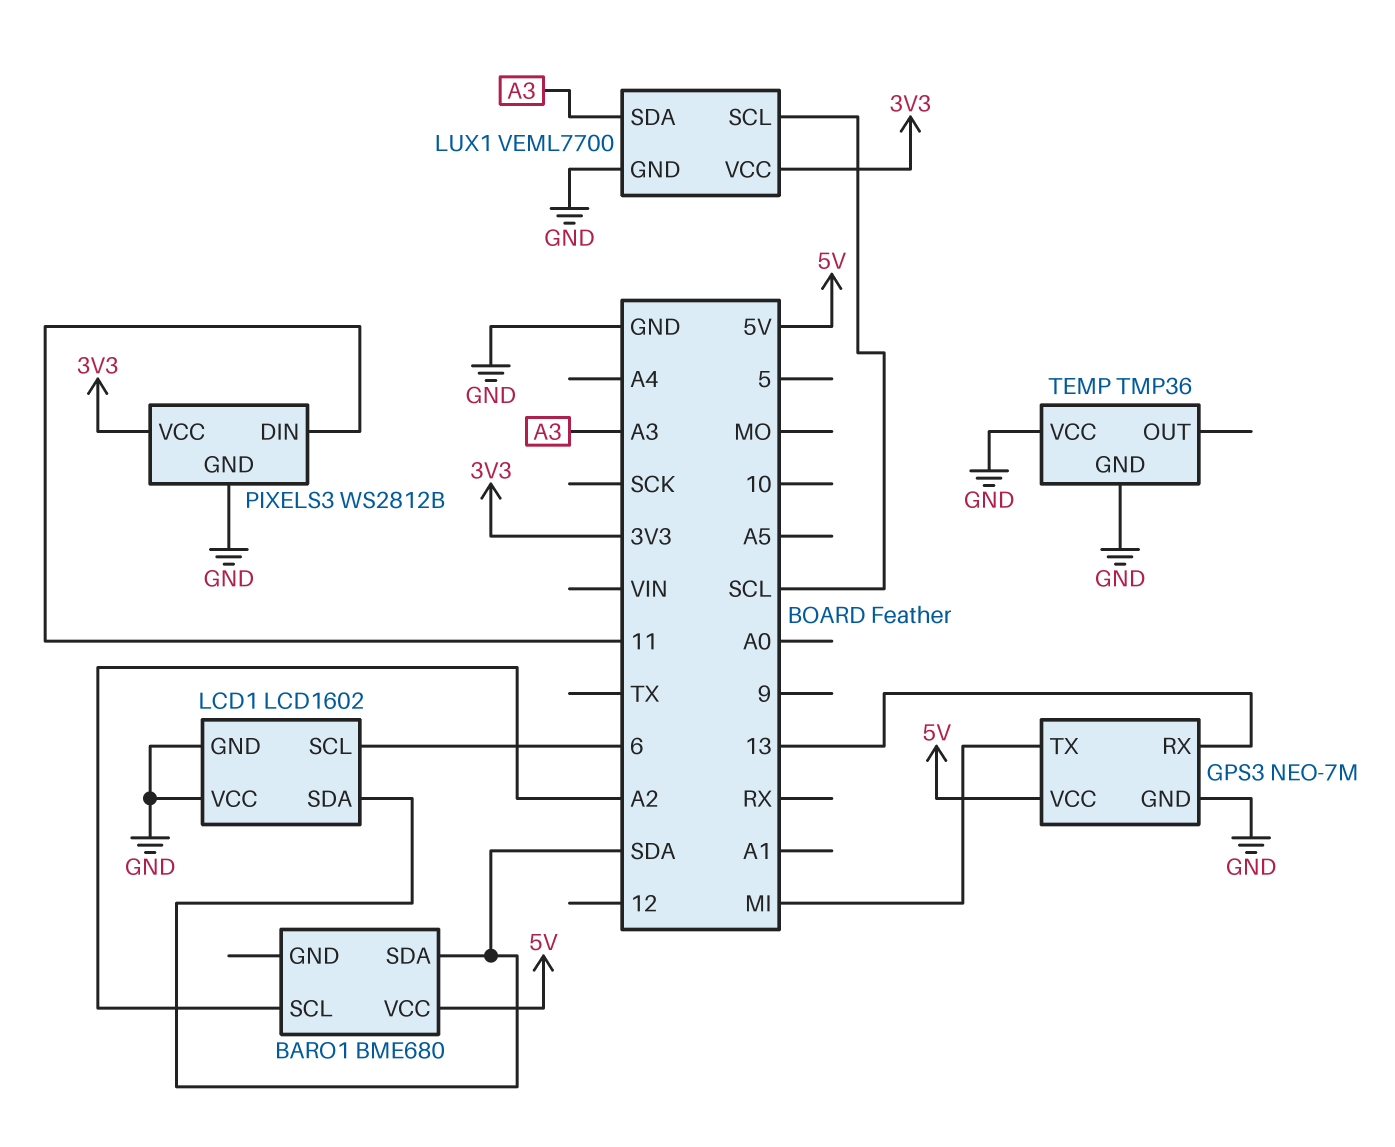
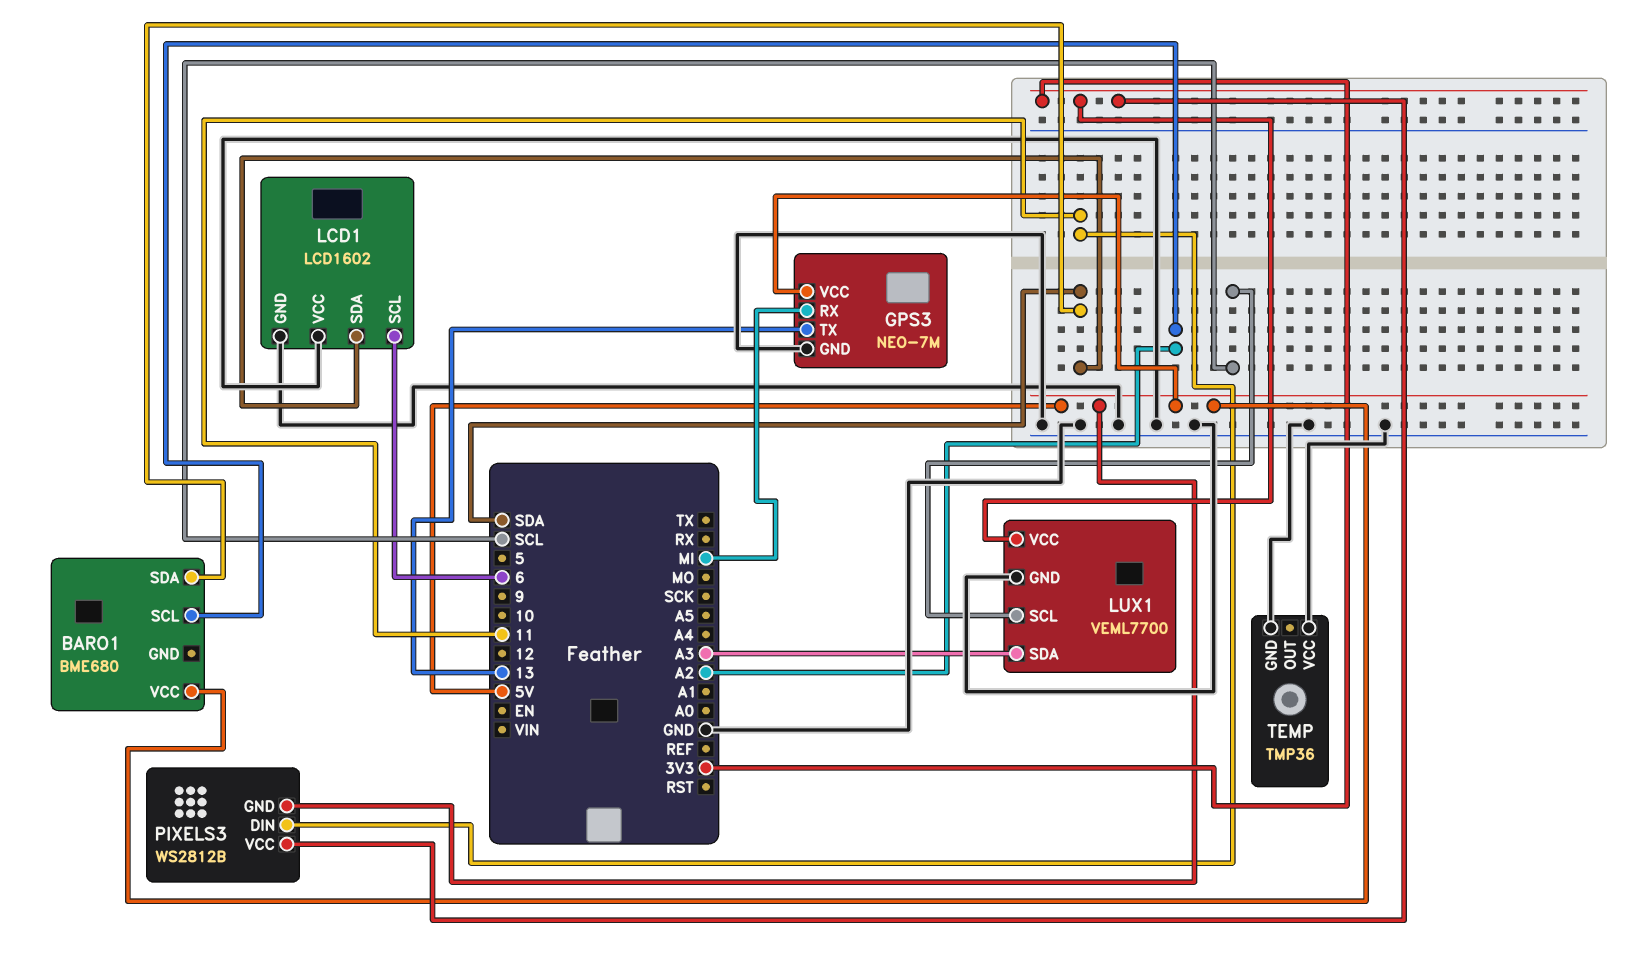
GPS3 pin RX: 13 -> MI
GPS3 pin TX: MI -> 13
PIXELS3 pin GND: GND -> 5V

